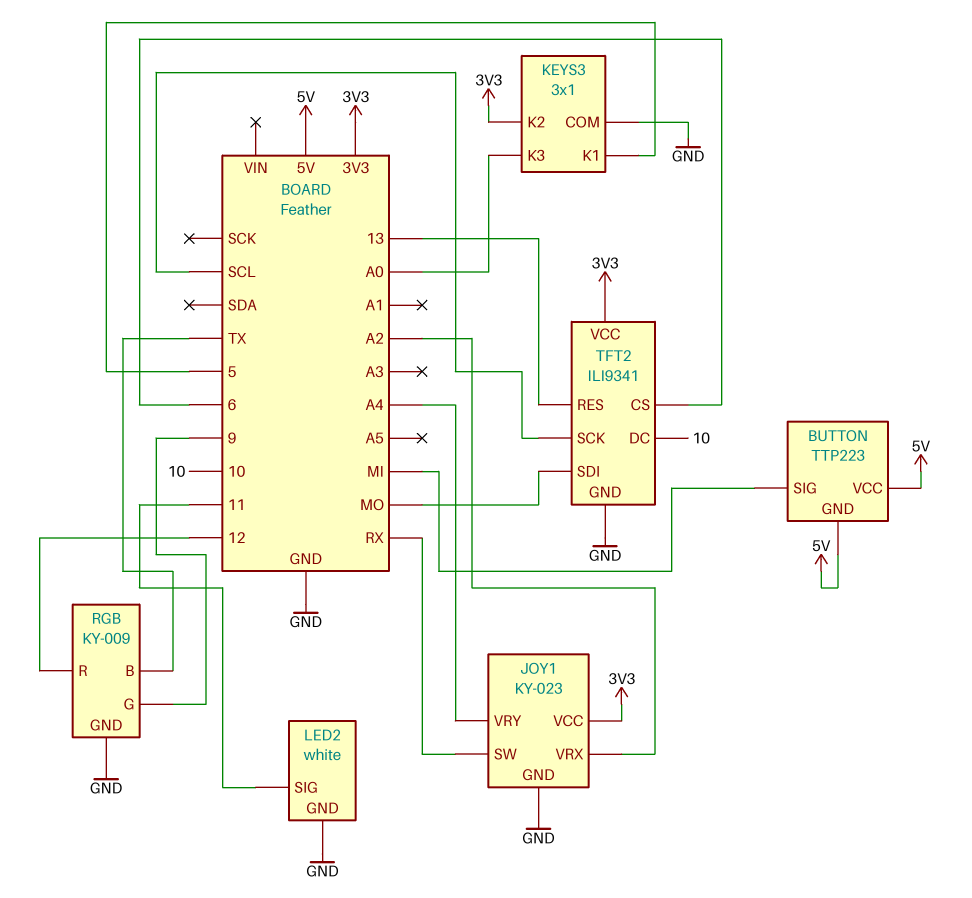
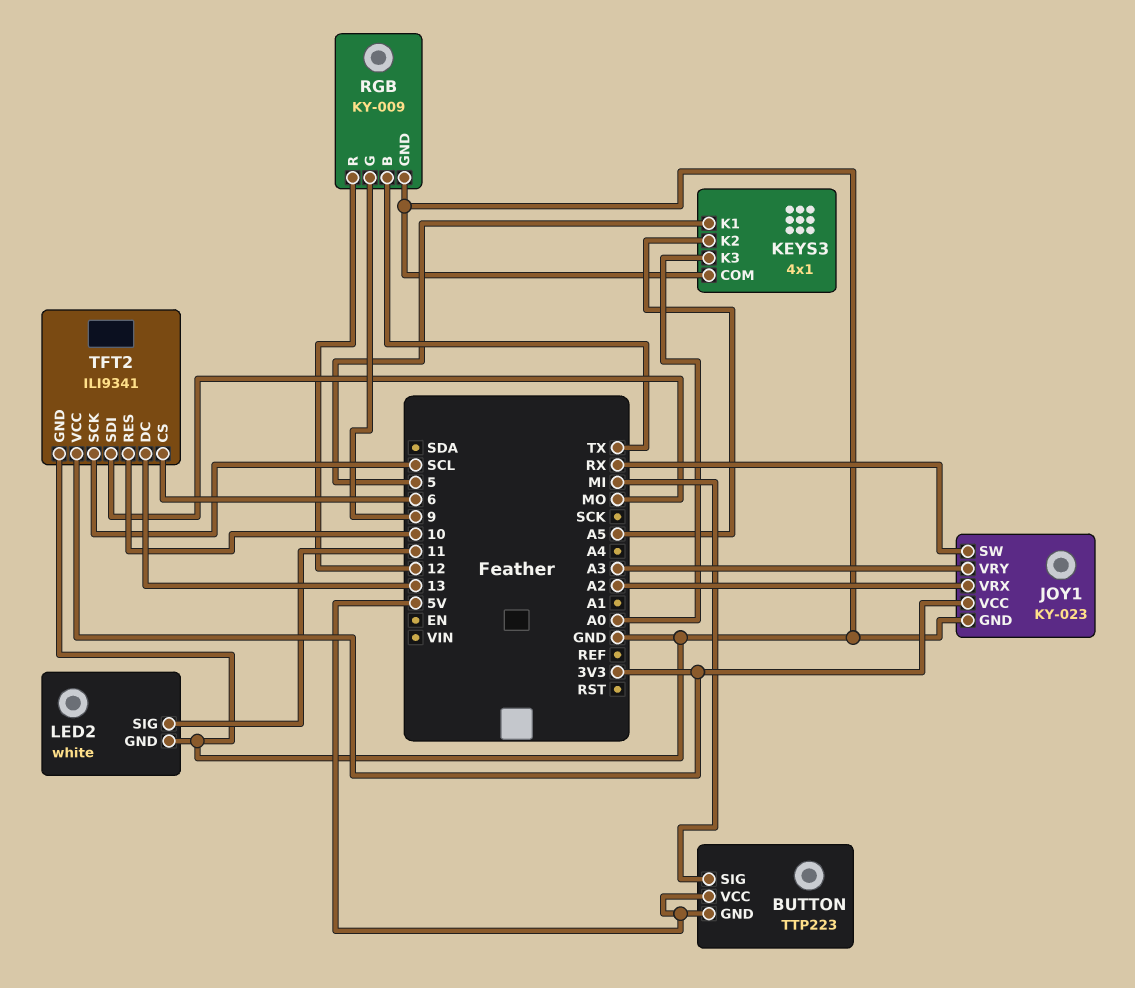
JOY1 pin VRY: A4 -> A3
KEYS3: 3x1 -> 4x1
KEYS3 pin K2: 3V3 -> A5
TFT2 pin DC: 10 -> 13
TFT2 pin RES: 13 -> 10

